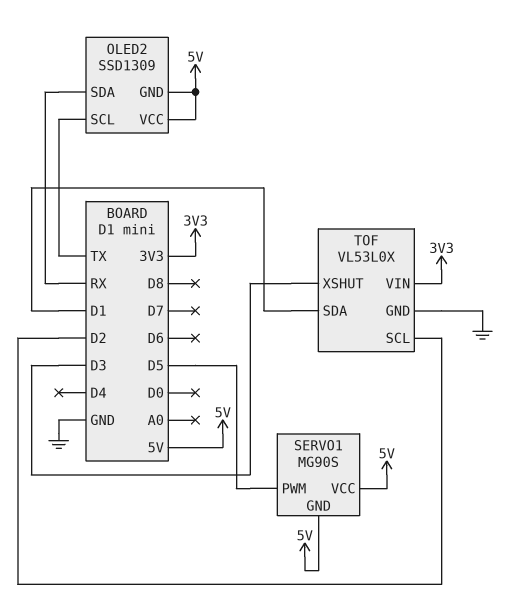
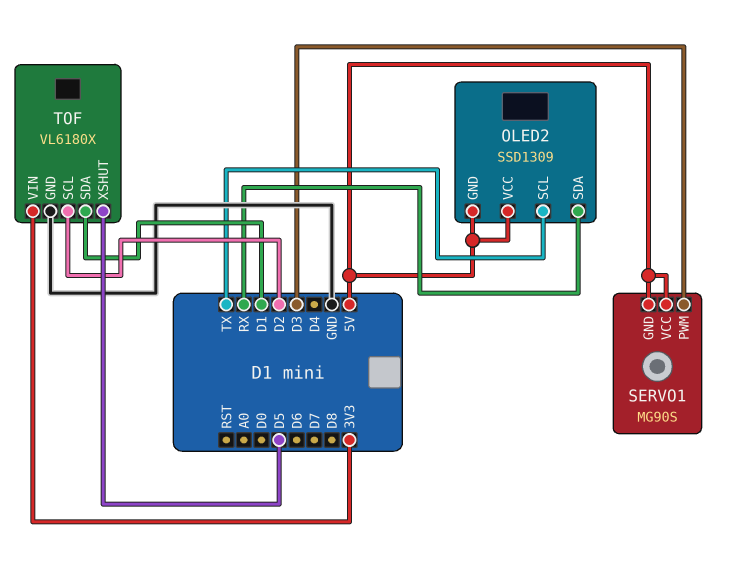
SERVO1 pin PWM: D5 -> D3
TOF: VL53L0X -> VL6180X
TOF pin XSHUT: D3 -> D5

